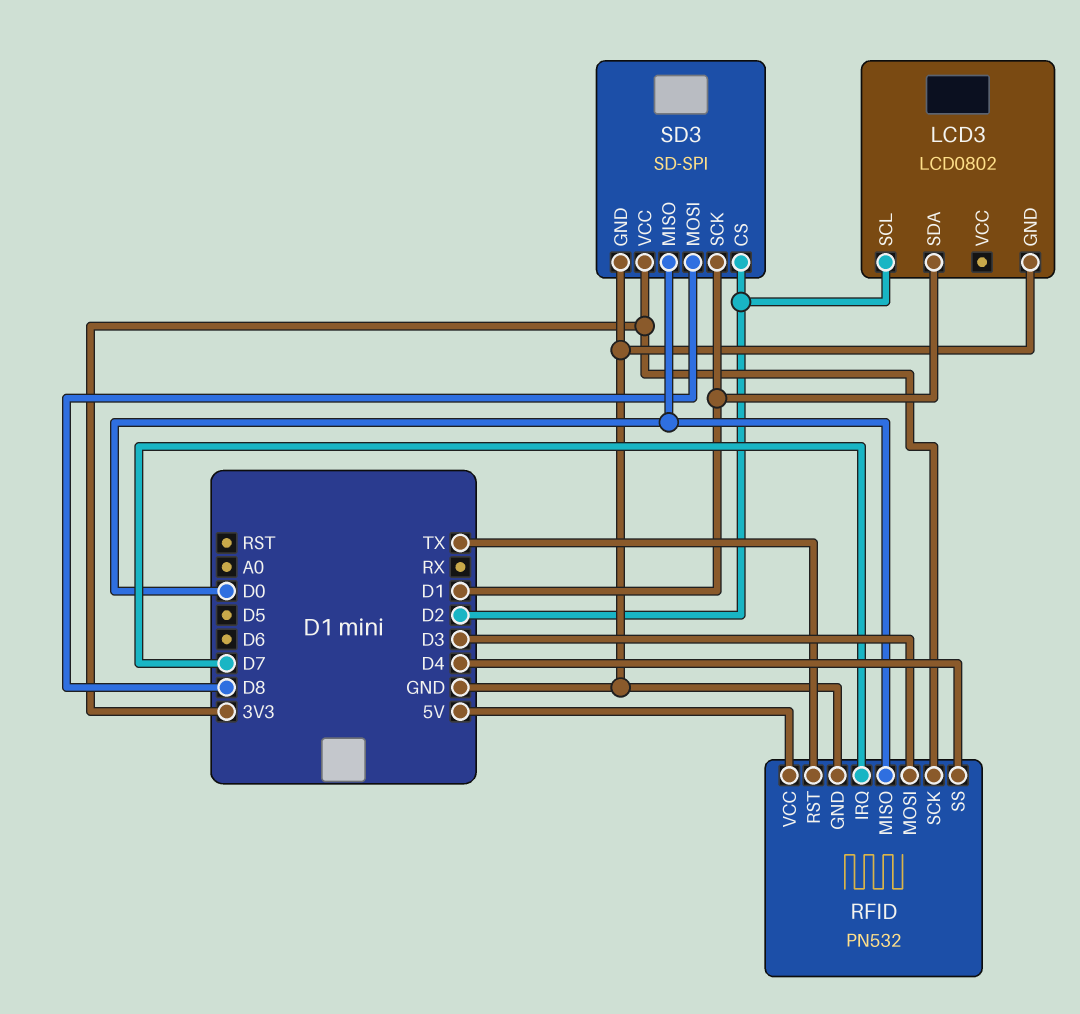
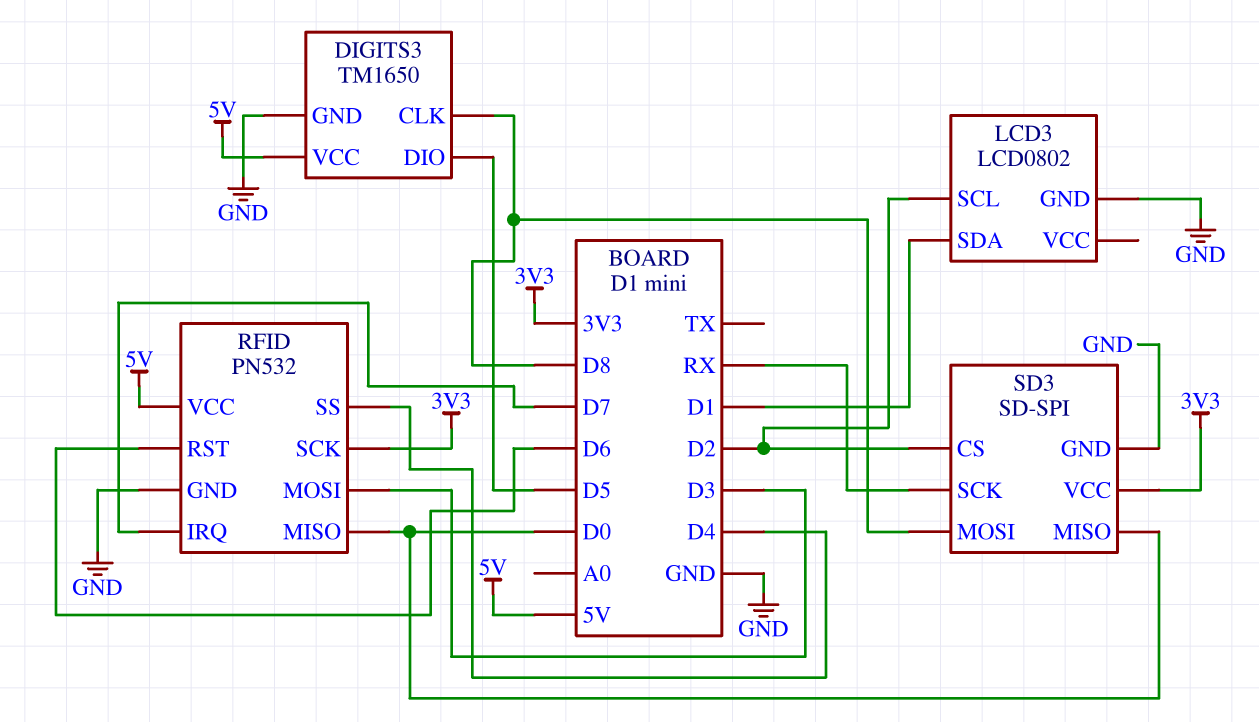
DIGITS3: none -> TM1650
DIGITS3 pin CLK: none -> D8
DIGITS3 pin DIO: none -> D5
DIGITS3 pin GND: none -> GND
DIGITS3 pin VCC: none -> 5V
RFID pin RST: TX -> D6
SD3 pin SCK: D1 -> RX

